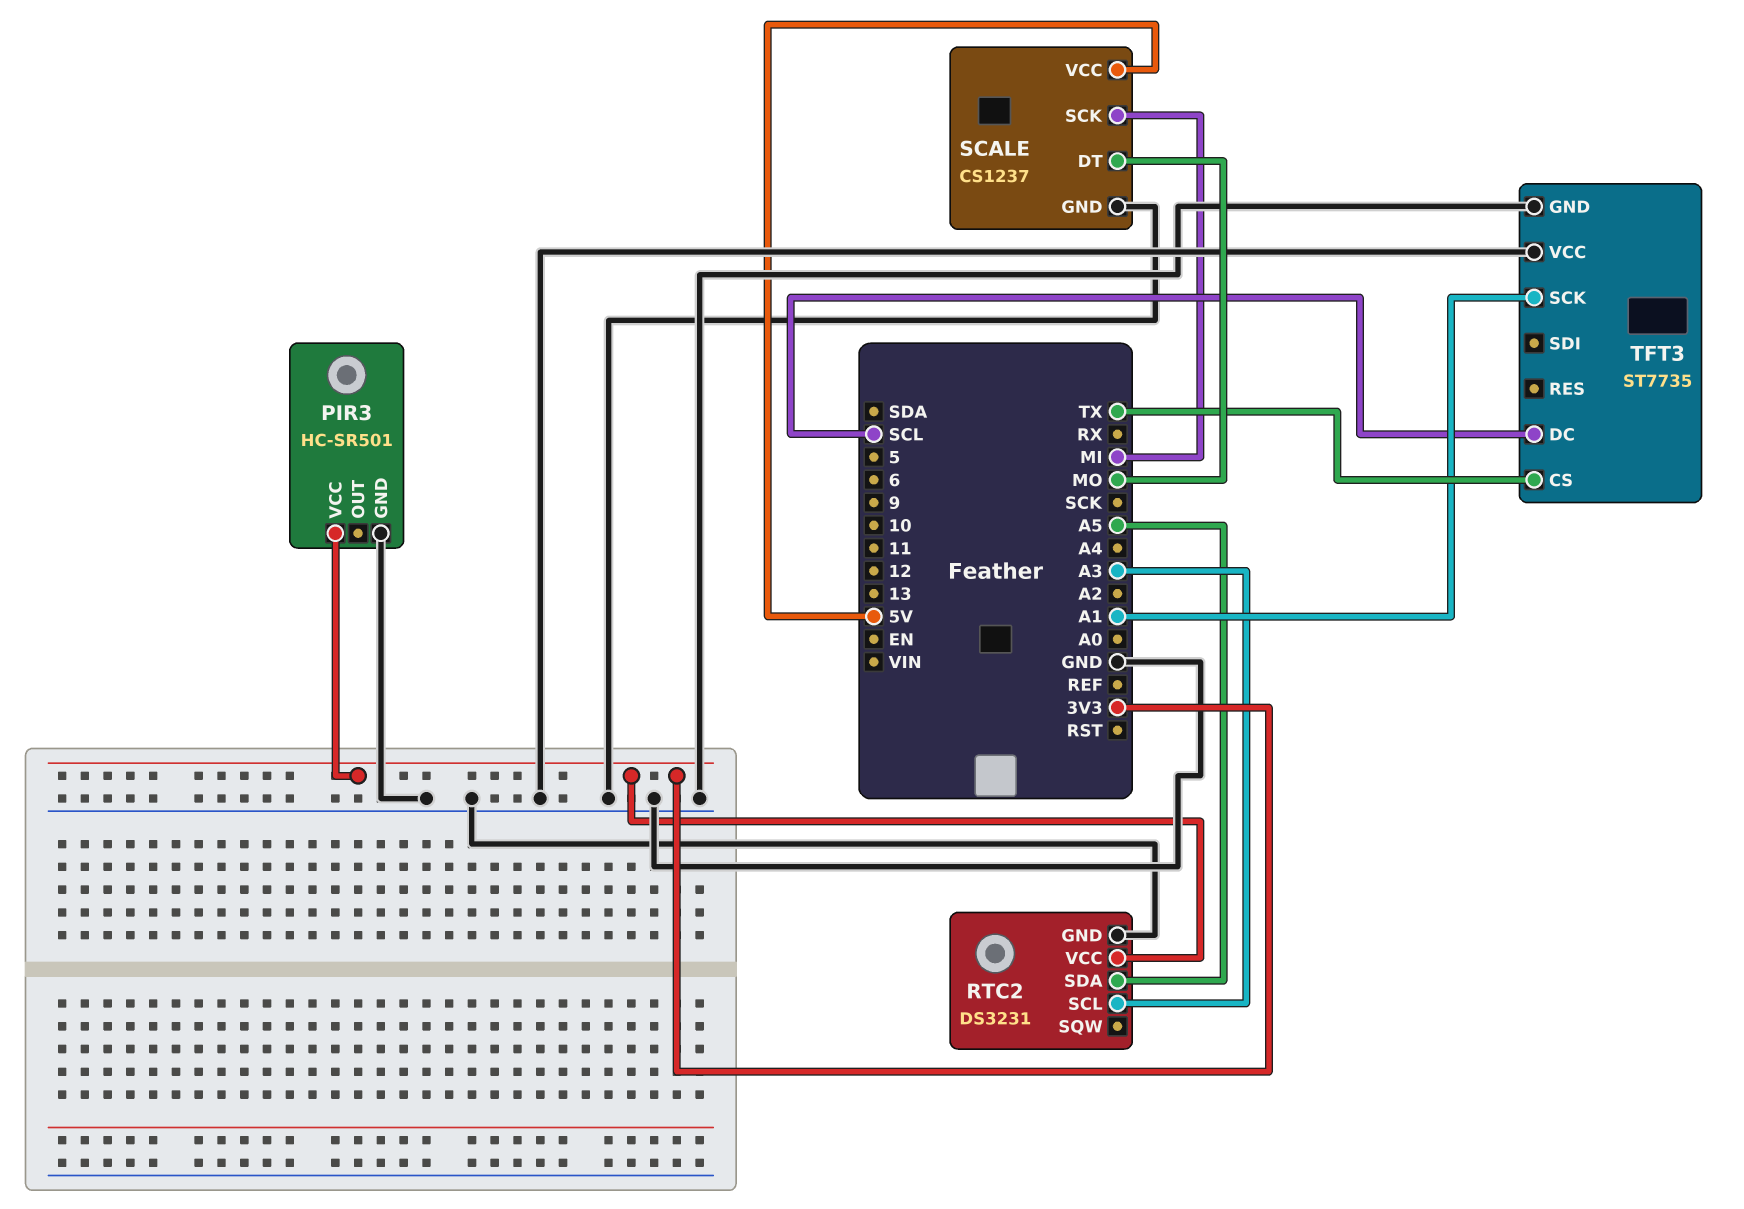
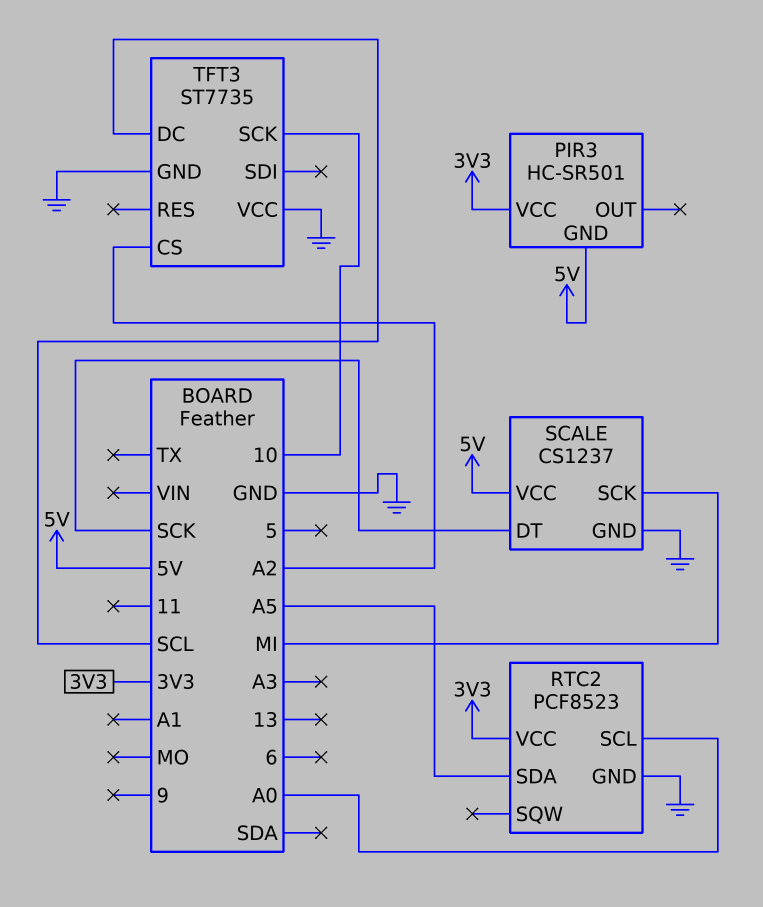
PIR3 pin GND: GND -> 5V
RTC2: DS3231 -> PCF8523
RTC2 pin SCL: A3 -> A0
SCALE pin DT: MO -> SCK
TFT3 pin CS: TX -> A2
TFT3 pin SCK: A1 -> 10

